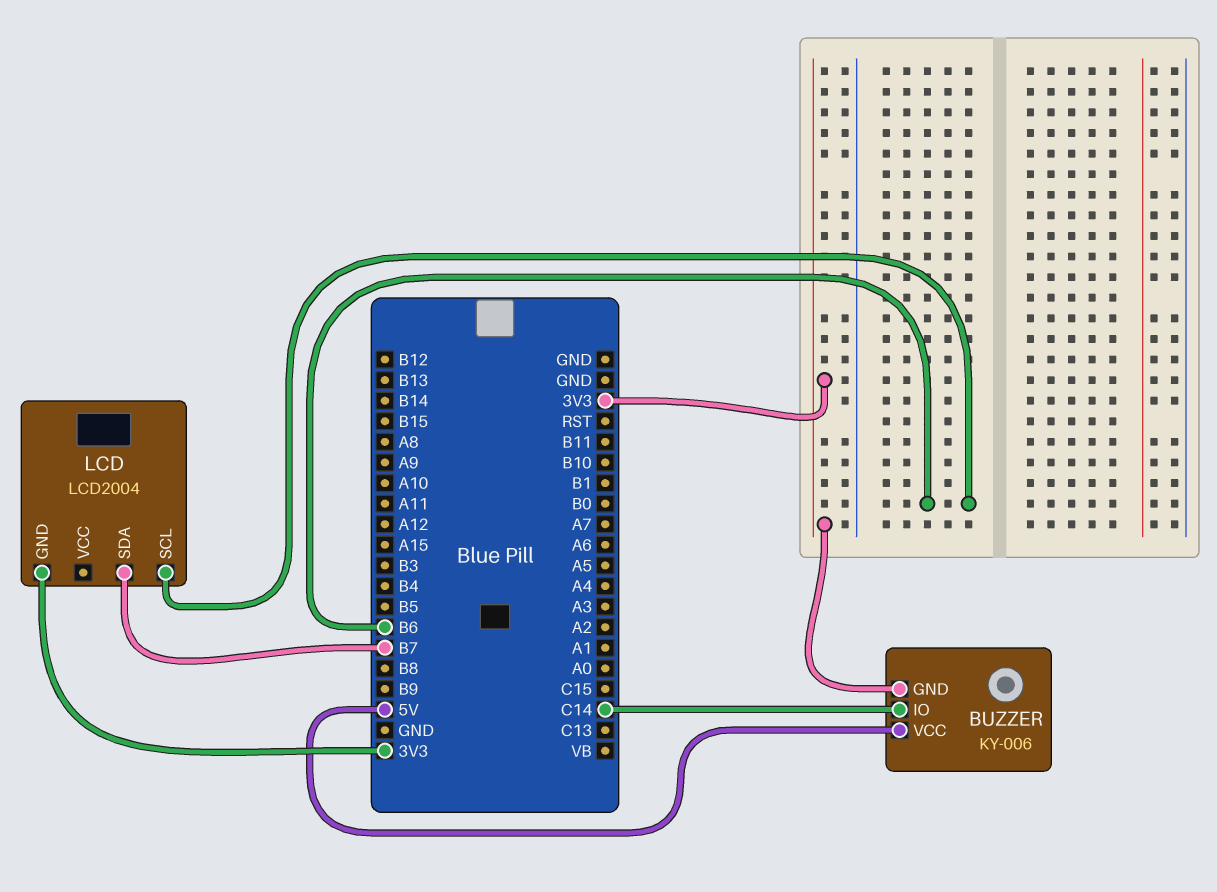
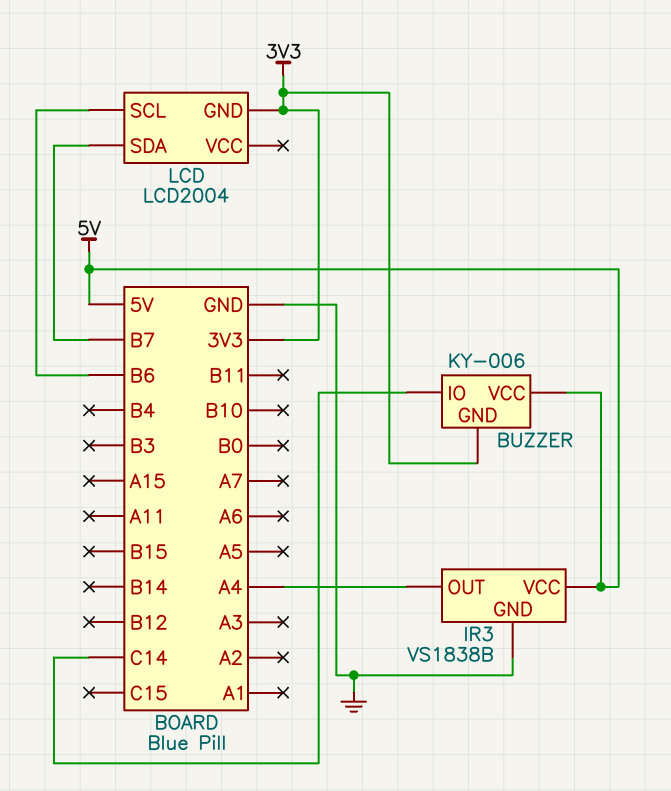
IR3: none -> VS1838B
IR3 pin GND: none -> GND
IR3 pin OUT: none -> A4
IR3 pin VCC: none -> 5V

